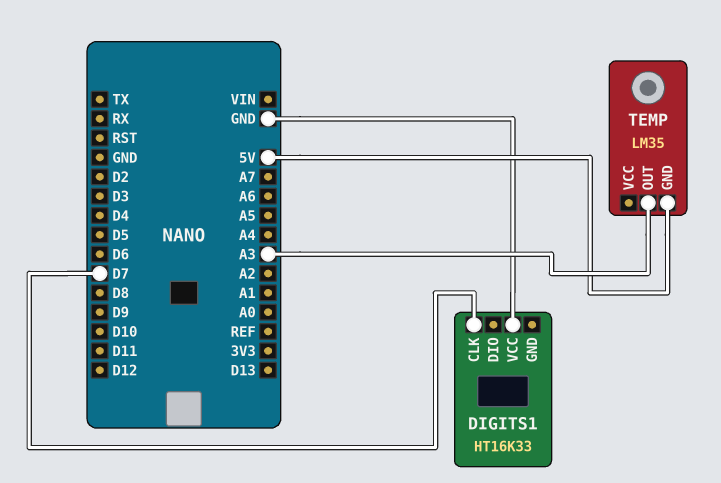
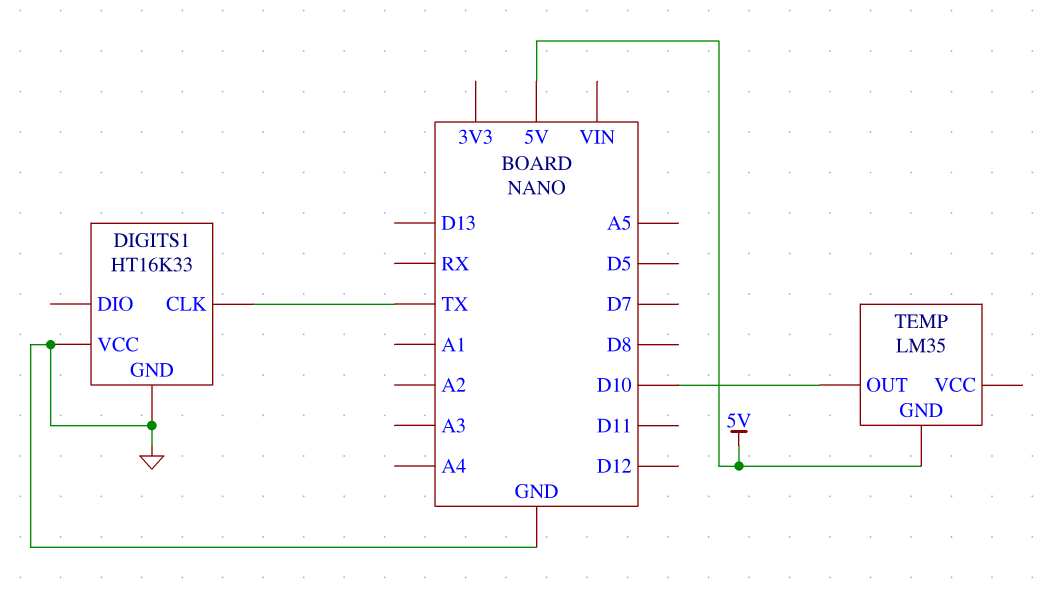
DIGITS1 pin CLK: D7 -> TX
DIGITS1 pin GND: none -> GND
TEMP pin OUT: A3 -> D10

